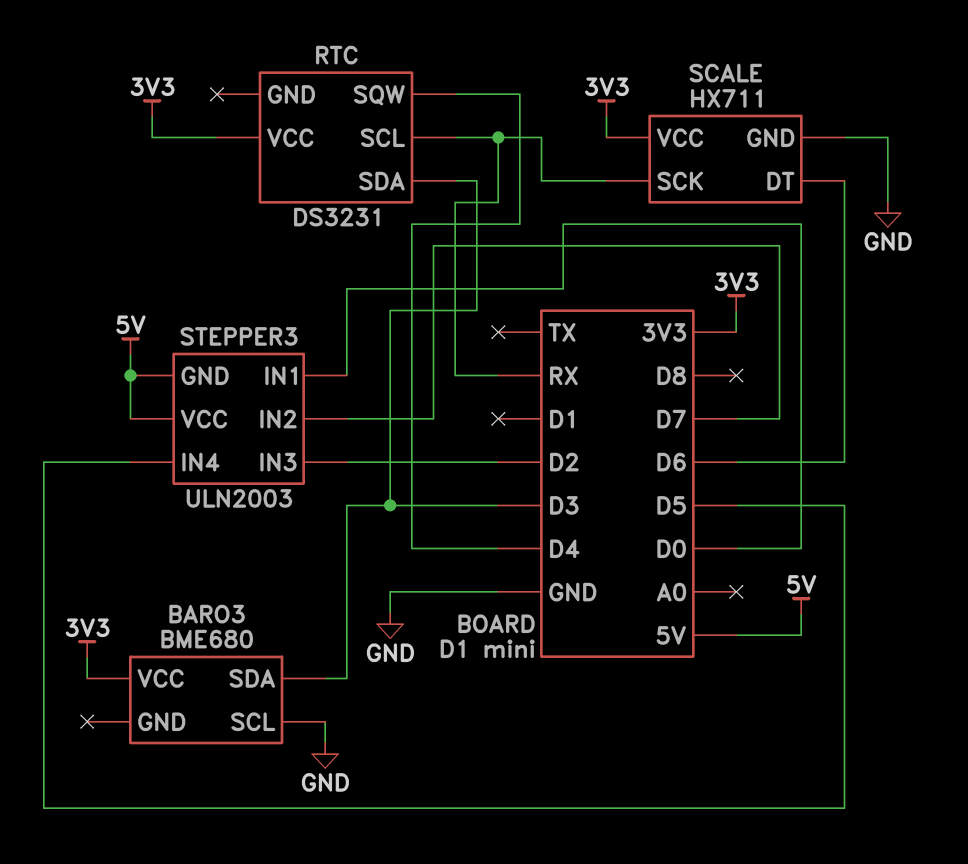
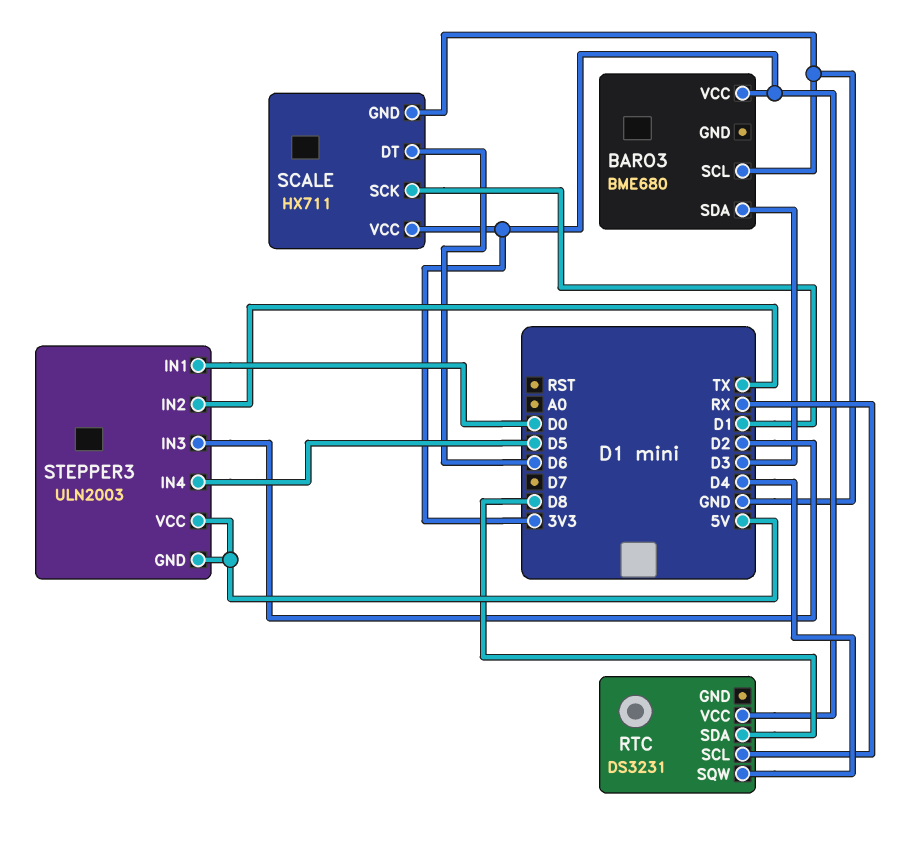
RTC pin SDA: D3 -> D8
SCALE pin SCK: RX -> D1
STEPPER3 pin IN2: D7 -> TX

